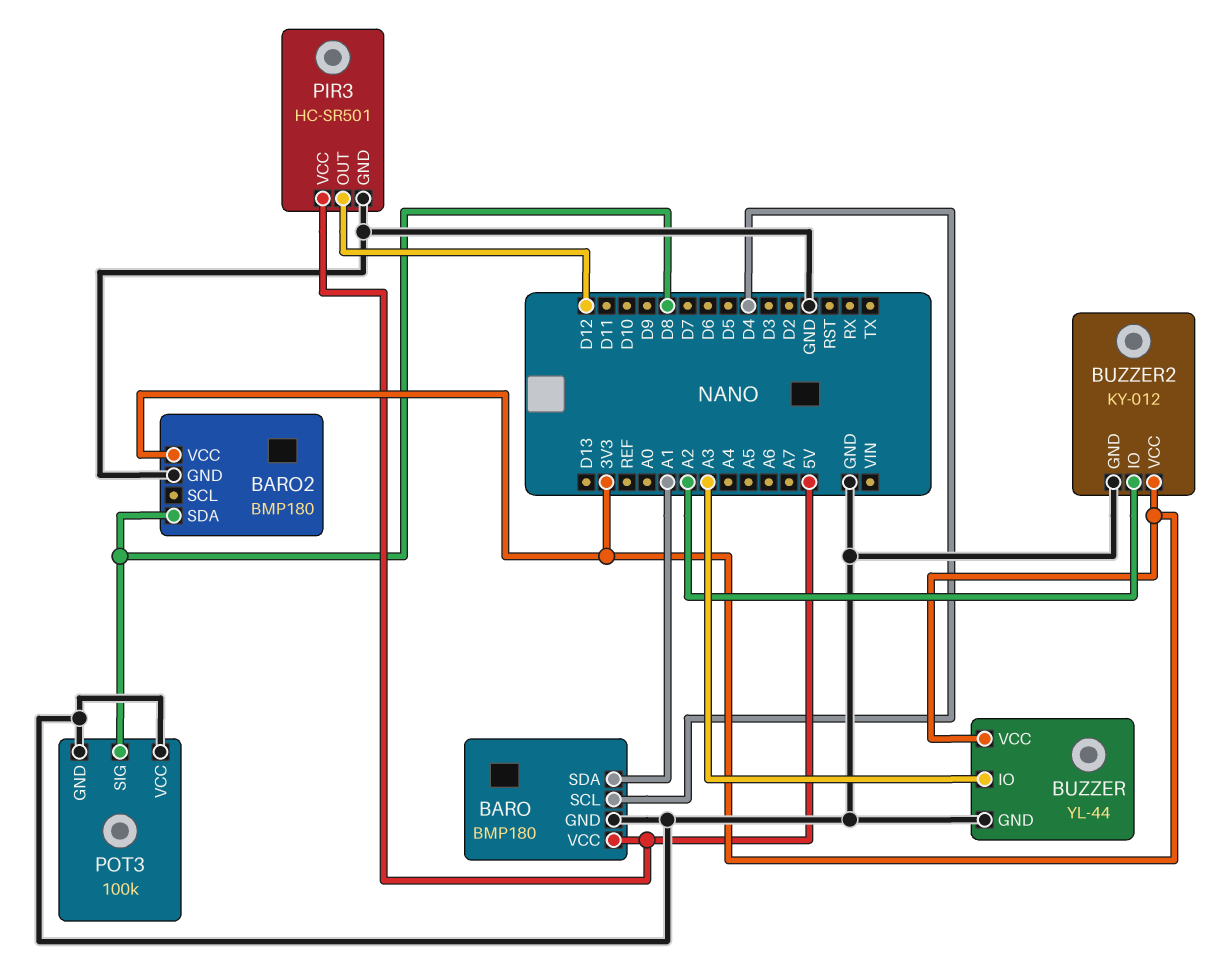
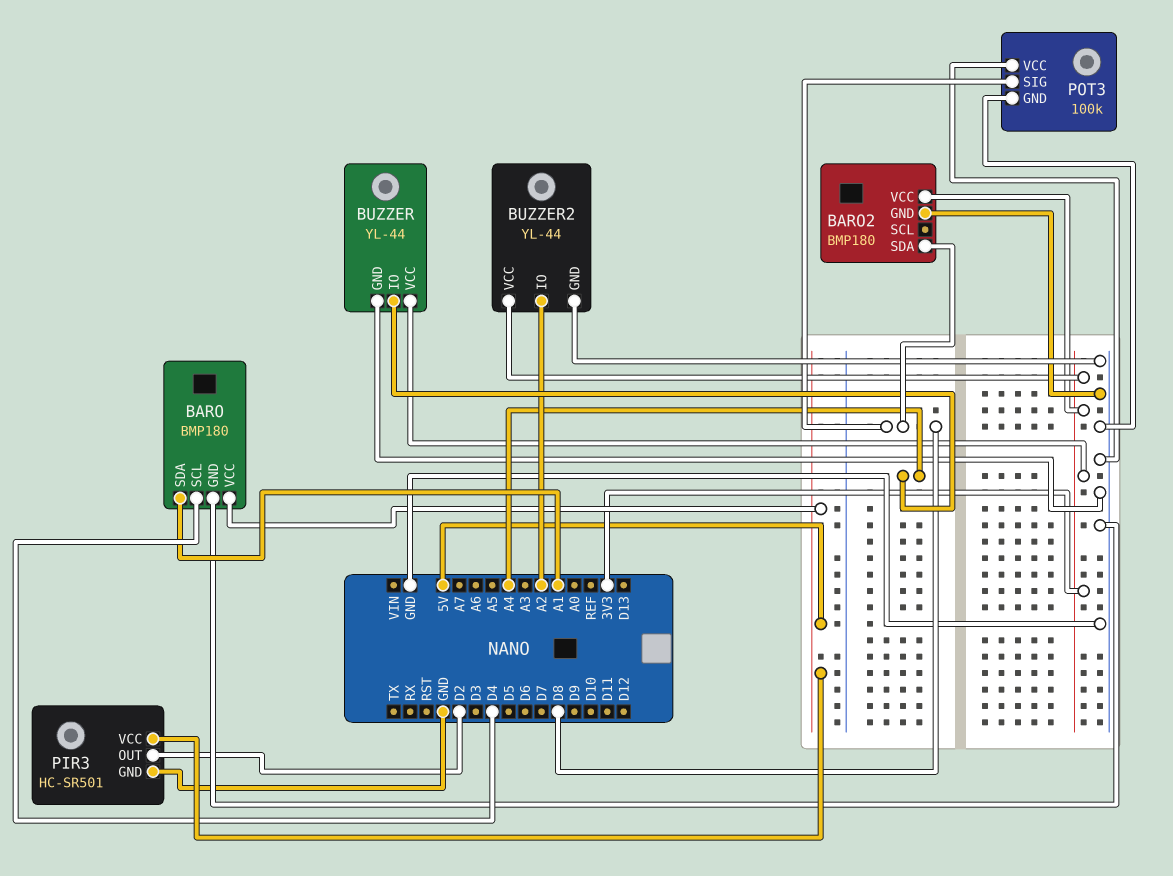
BUZZER pin IO: A3 -> A4
BUZZER2: KY-012 -> YL-44
PIR3 pin OUT: D12 -> D2

